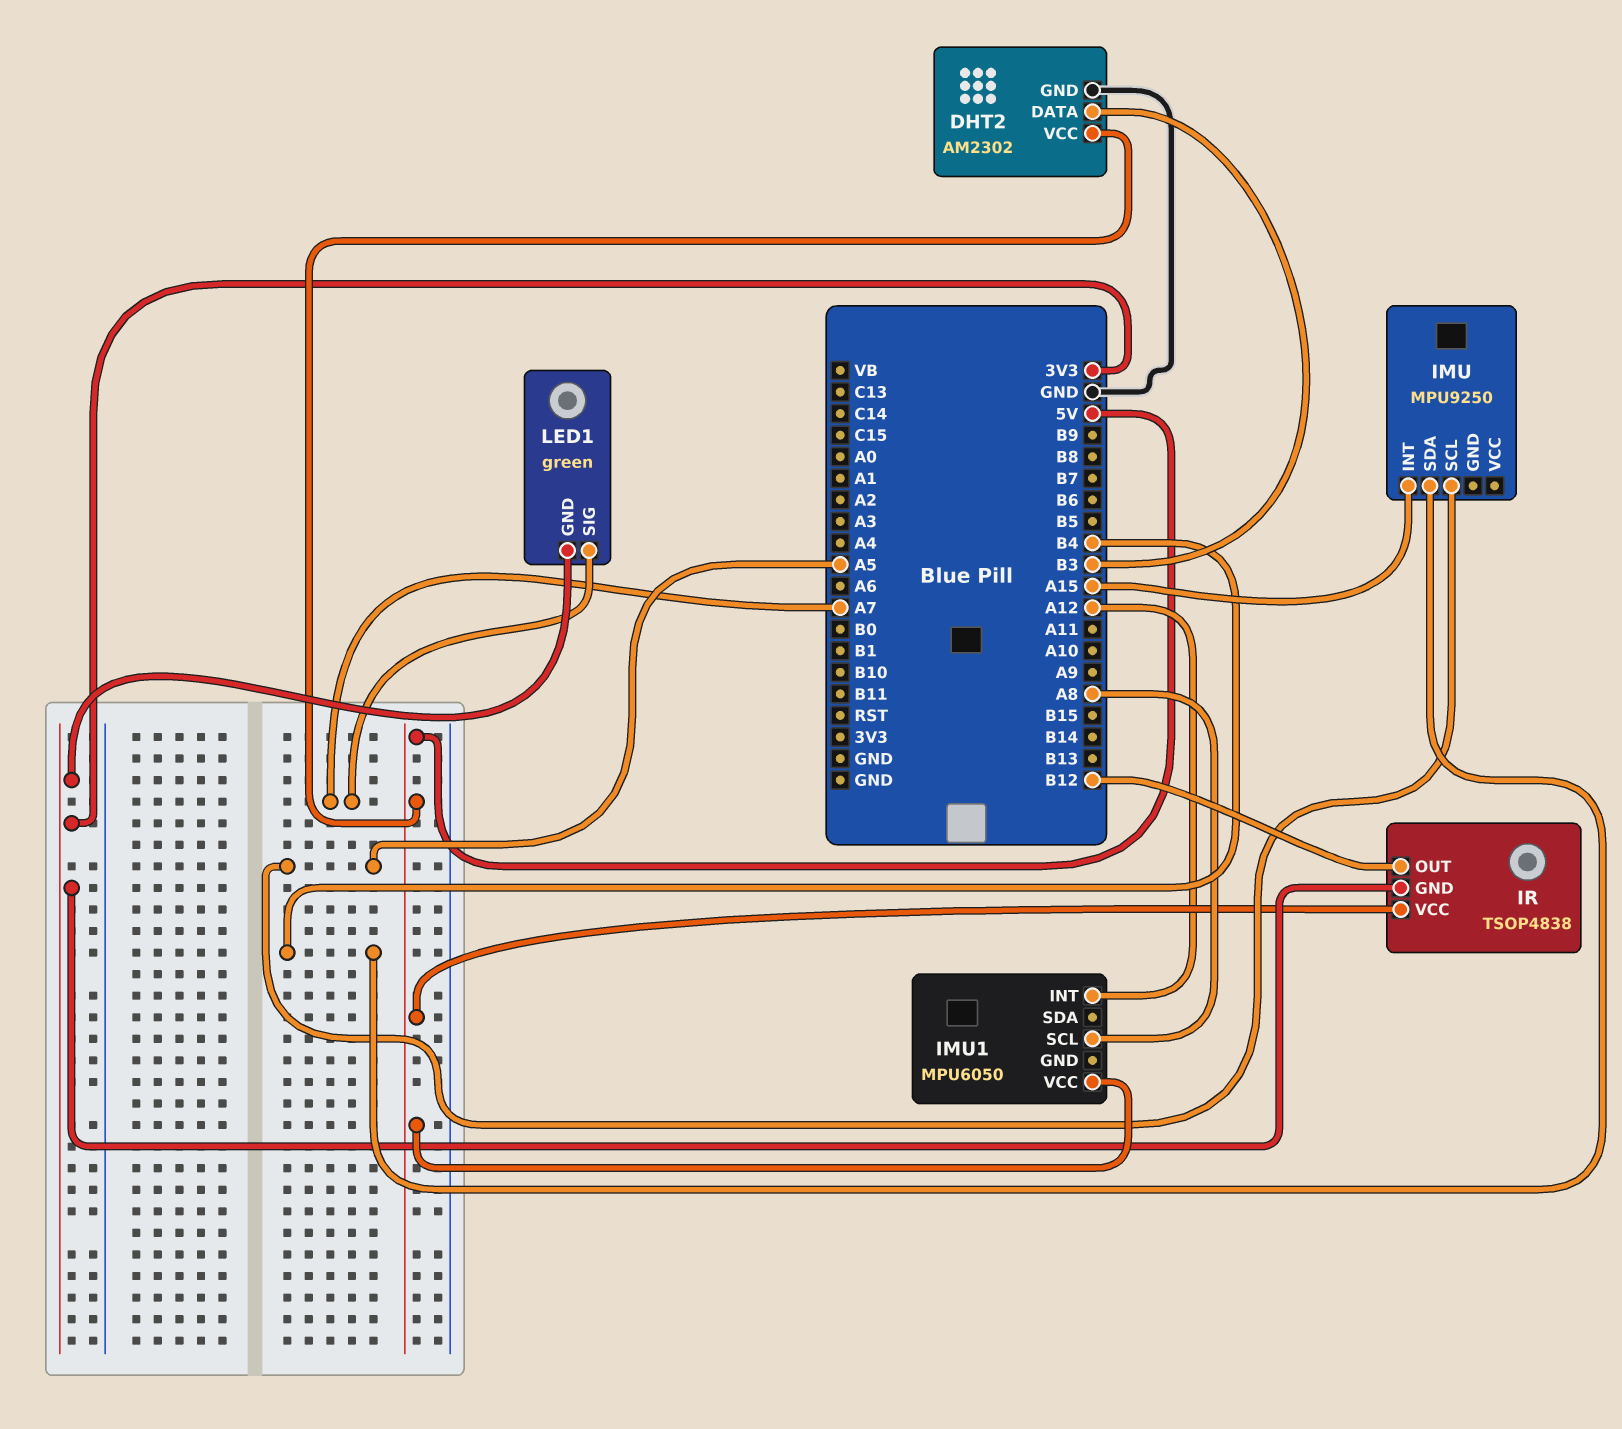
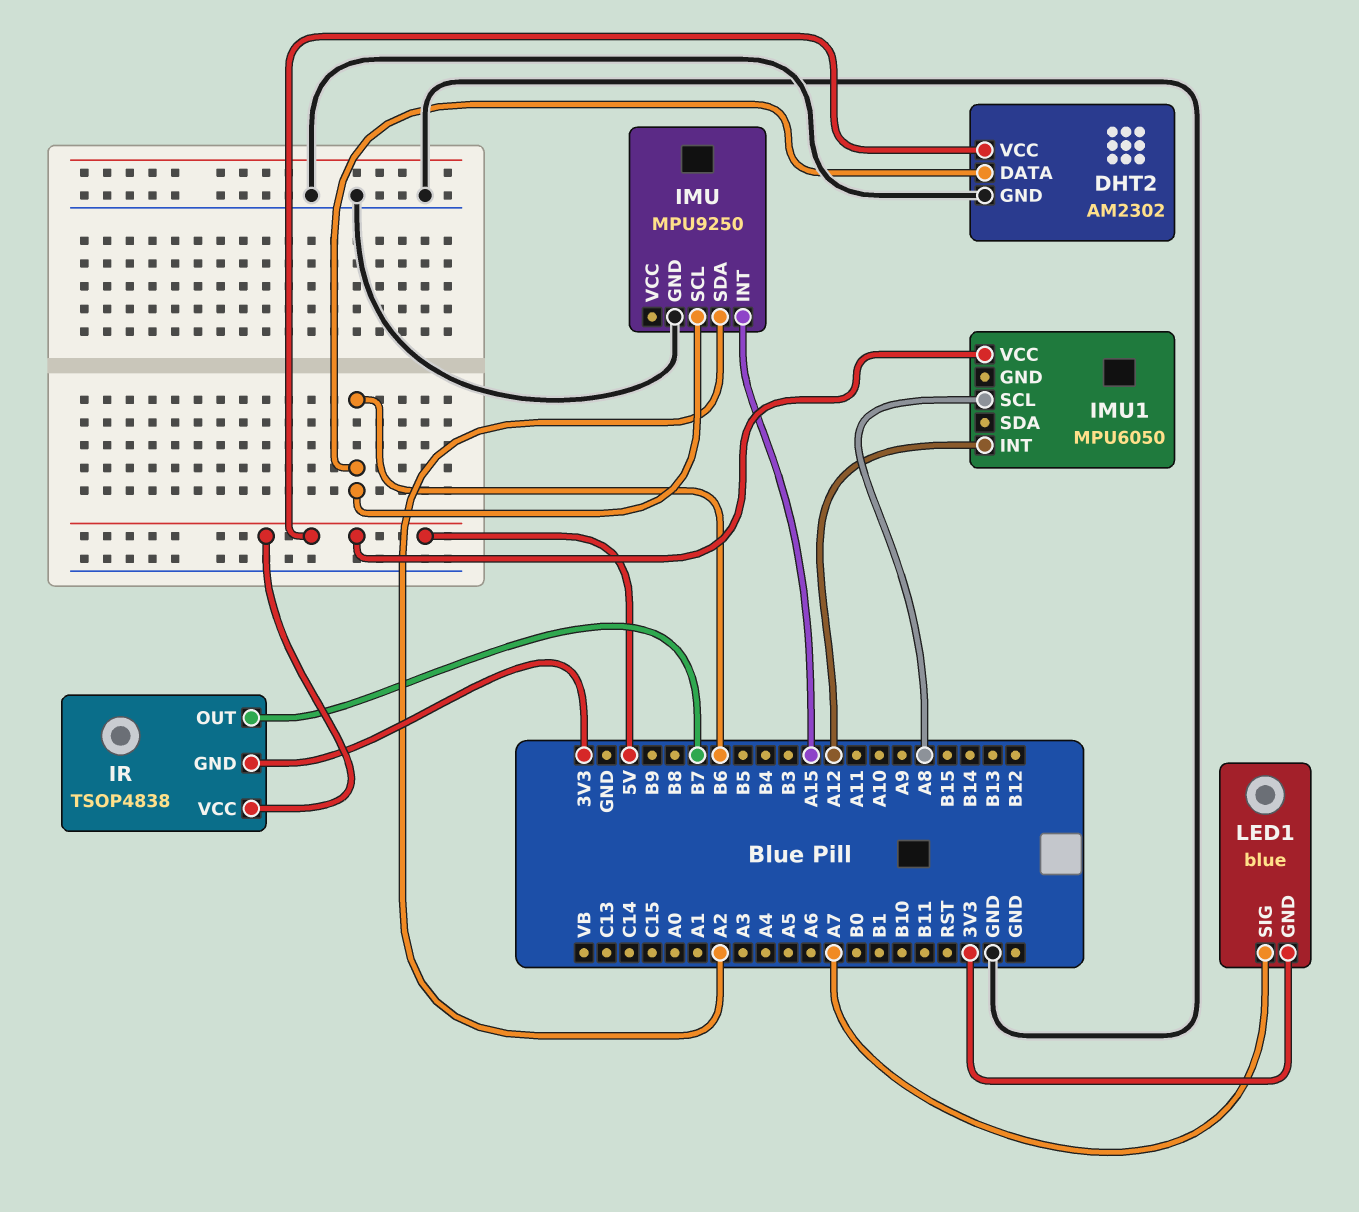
DHT2 pin DATA: B3 -> B6
IMU pin GND: none -> GND
IMU pin SCL: A5 -> B6
IMU pin SDA: B4 -> A2
IR pin OUT: B12 -> B7
LED1: green -> blue

